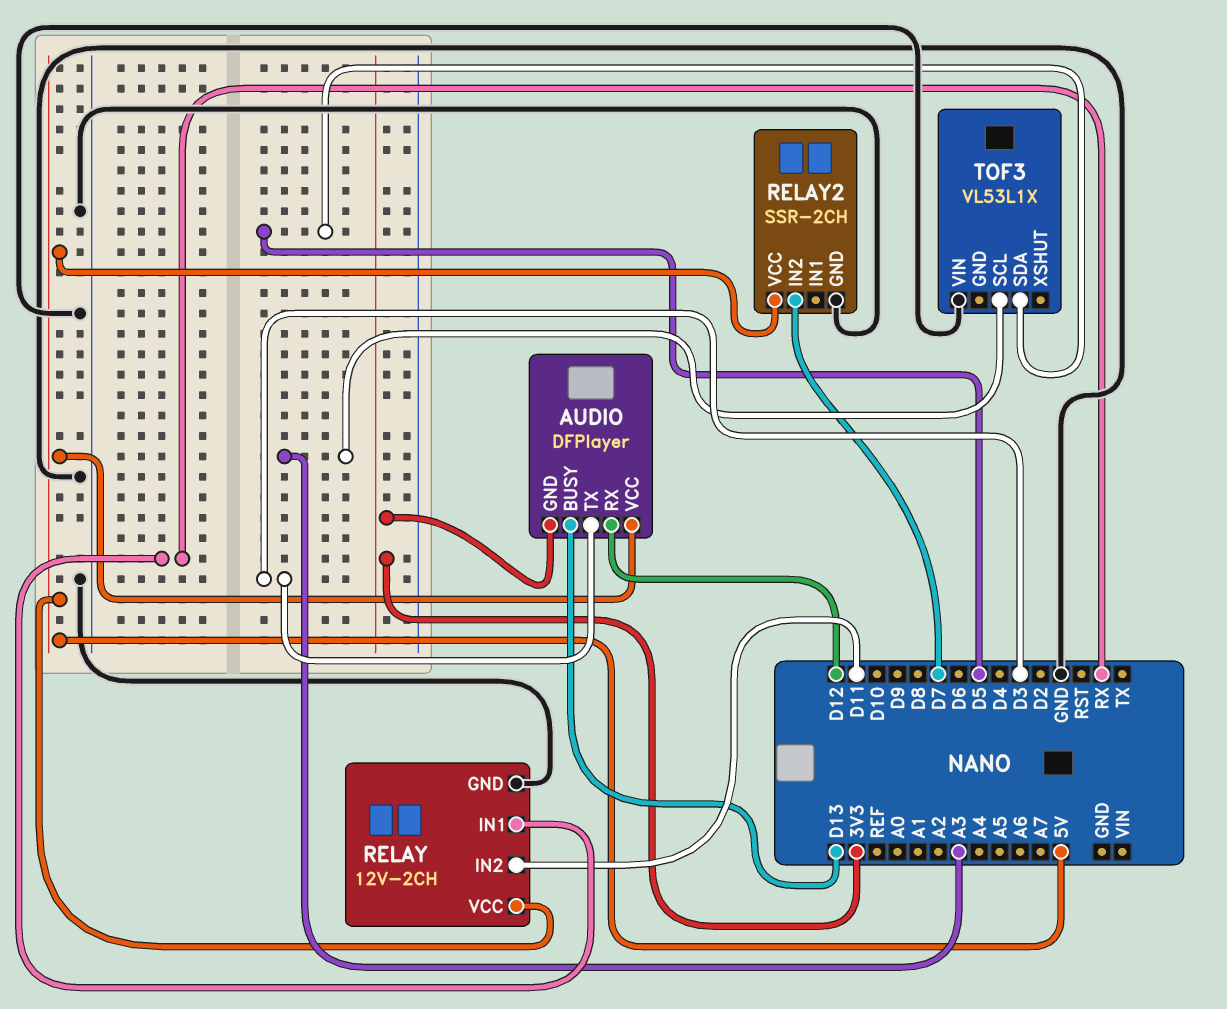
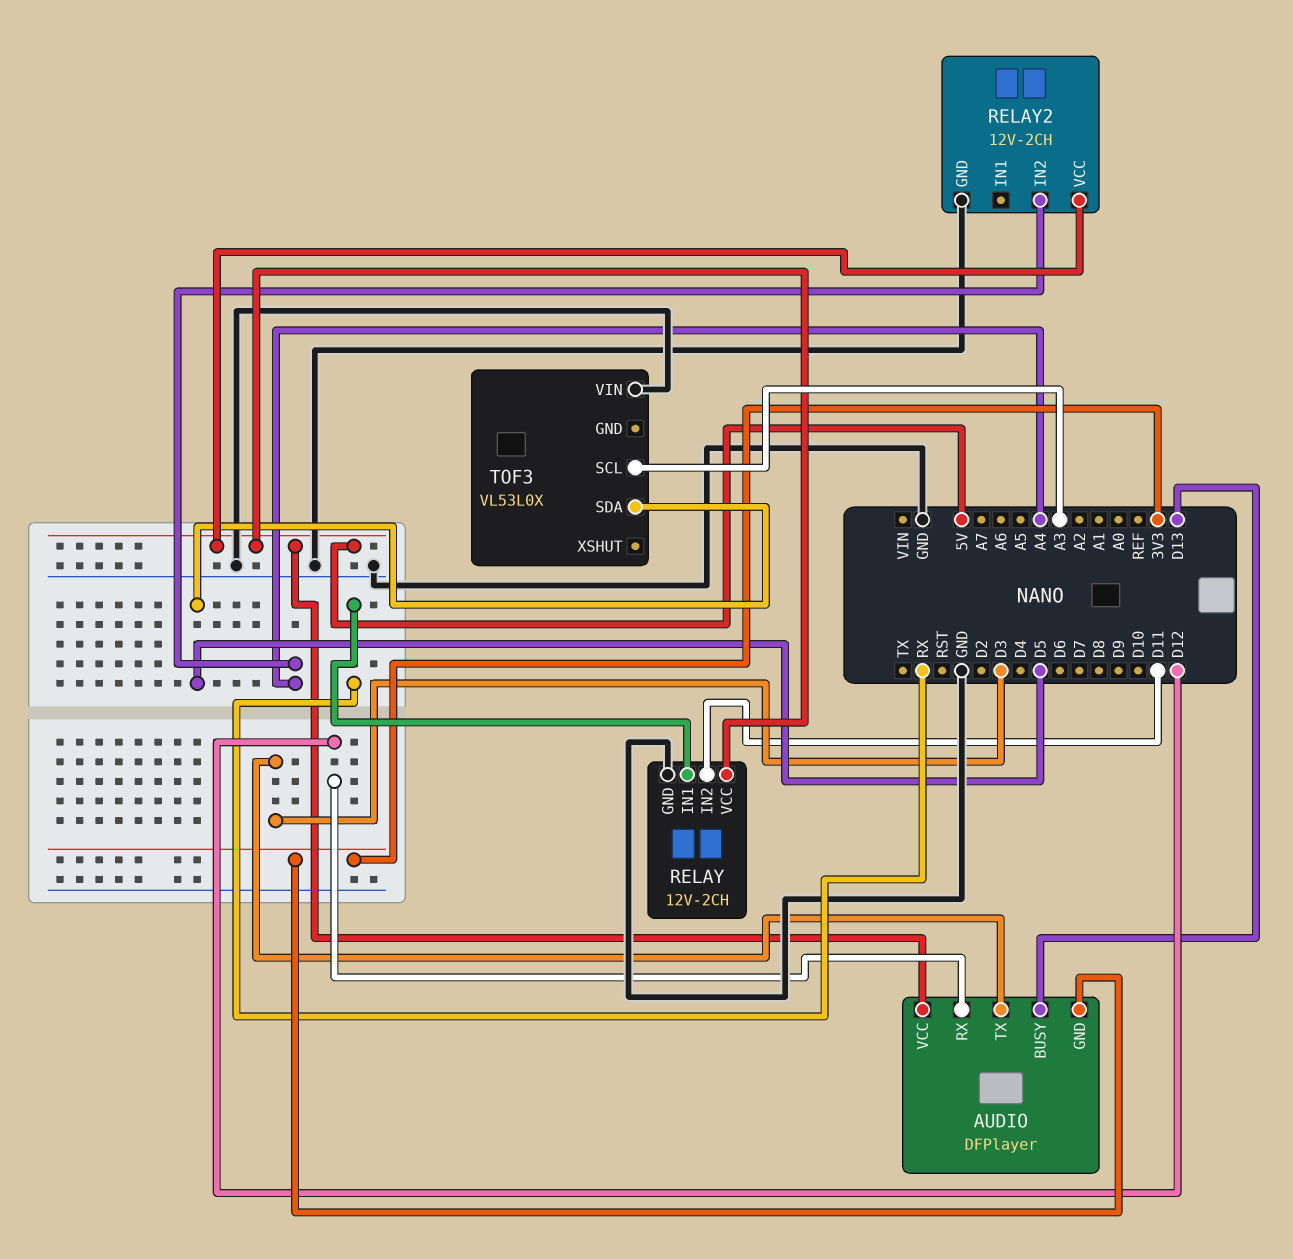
RELAY2: SSR-2CH -> 12V-2CH
RELAY2 pin IN2: D7 -> A4
TOF3: VL53L1X -> VL53L0X

